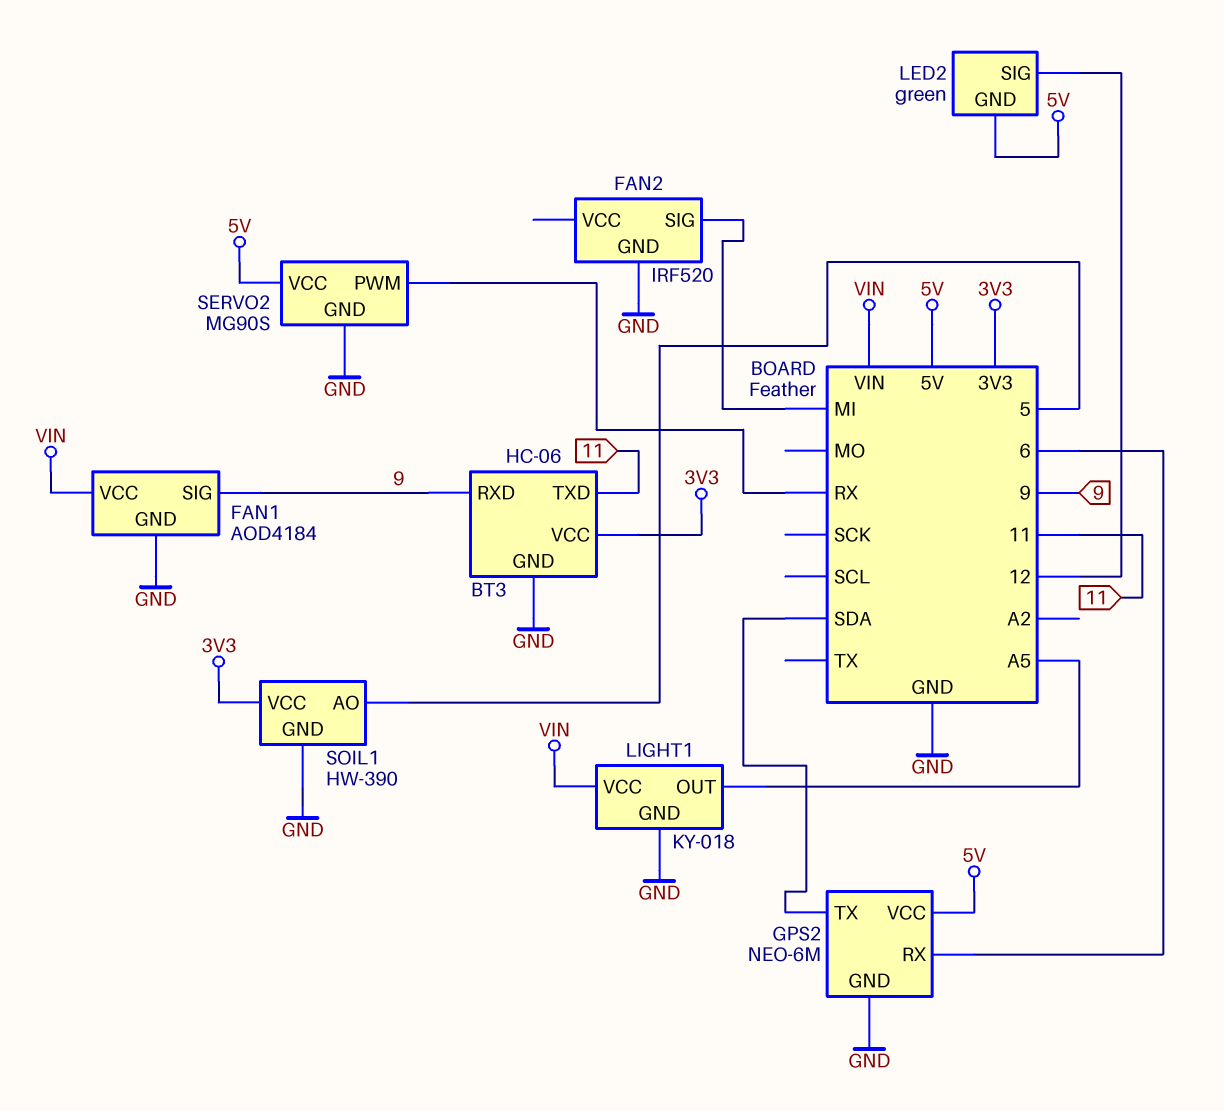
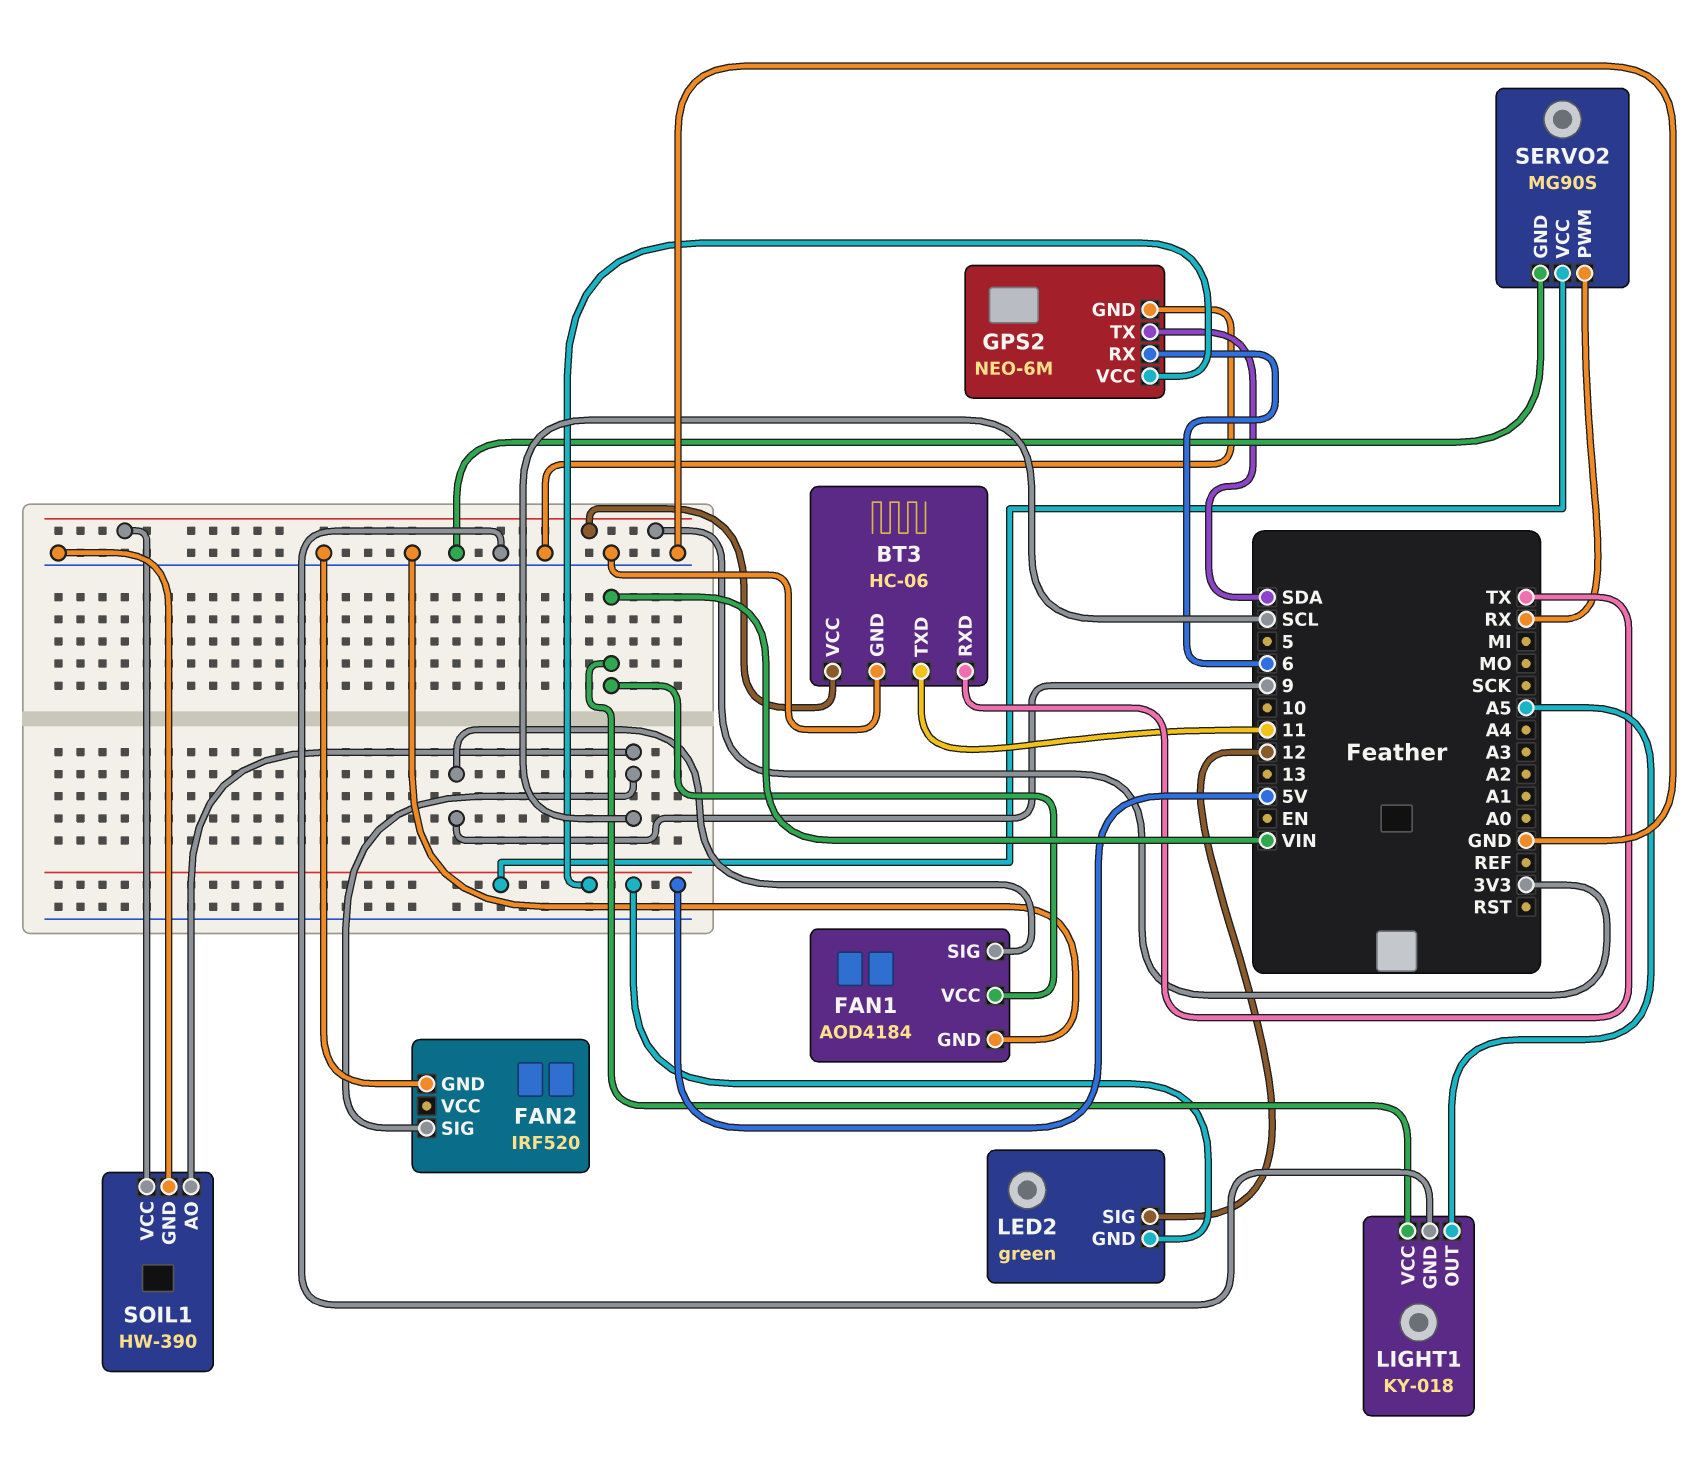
BT3 pin RXD: 9 -> TX
FAN2 pin SIG: MI -> SCL
SOIL1 pin AO: 5 -> SCL

